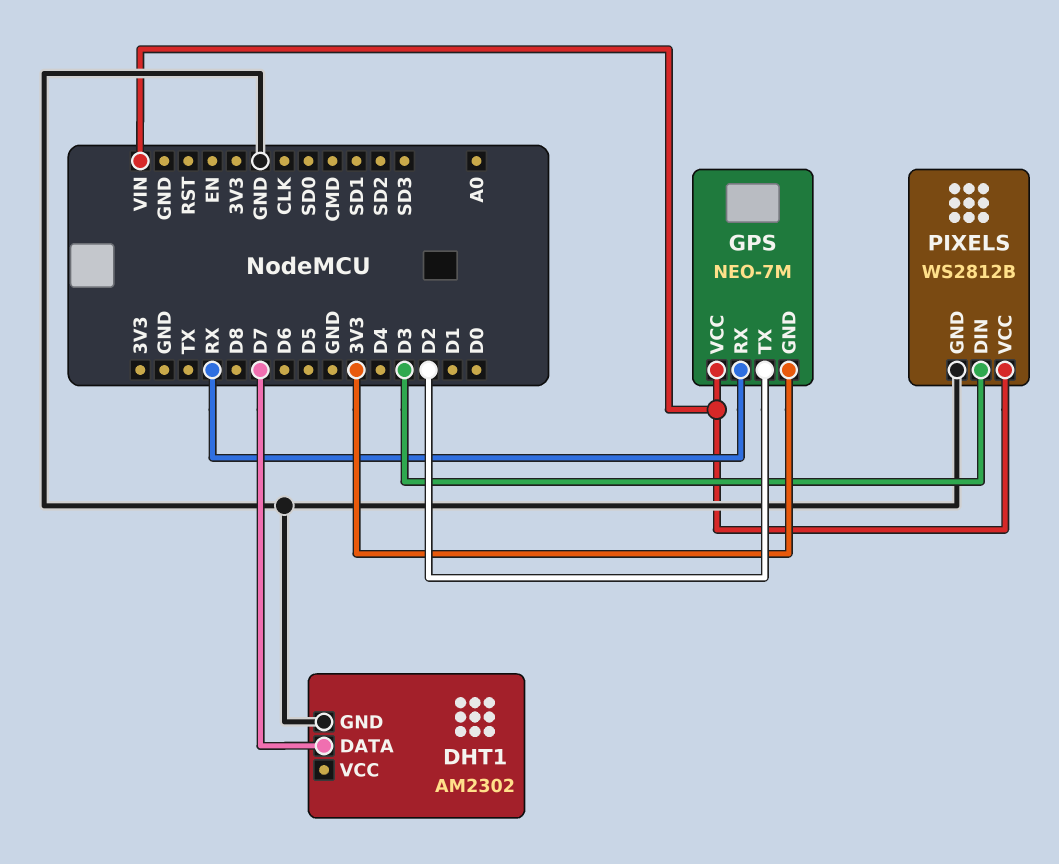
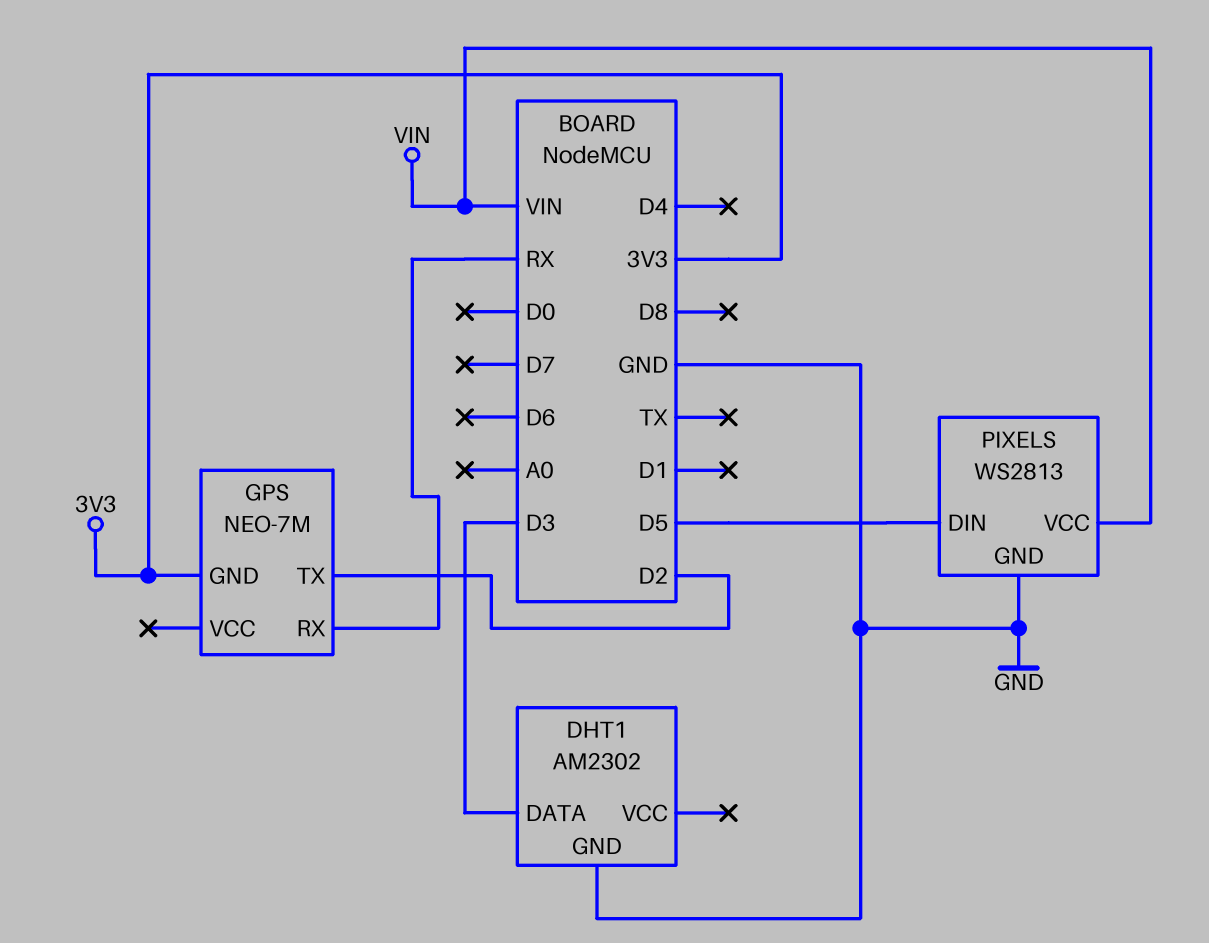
DHT1 pin DATA: D7 -> D3
GPS pin VCC: VIN -> none
PIXELS: WS2812B -> WS2813
PIXELS pin DIN: D3 -> D5

